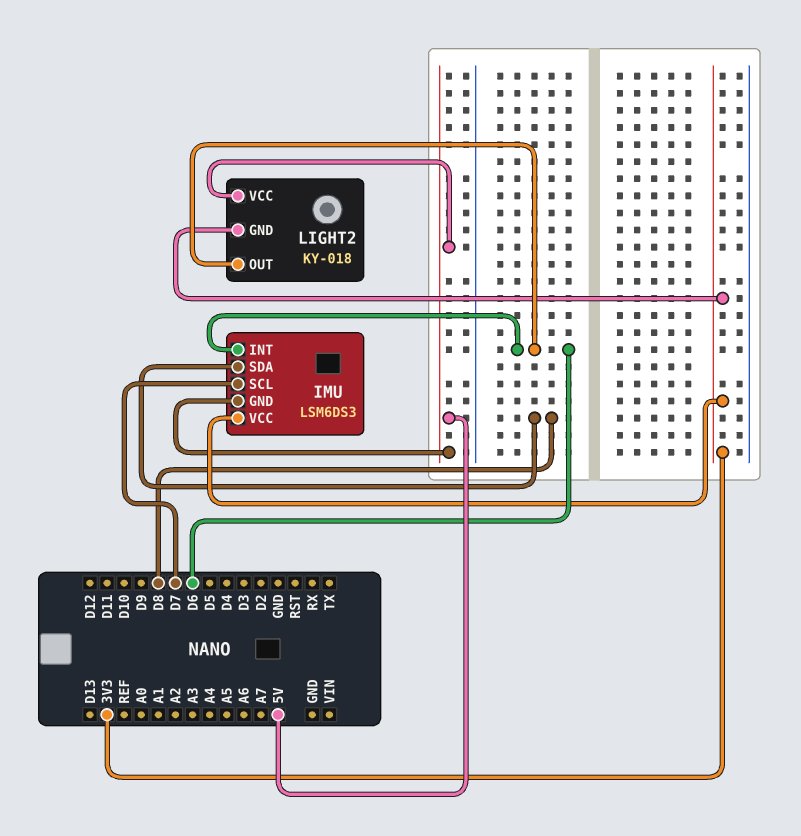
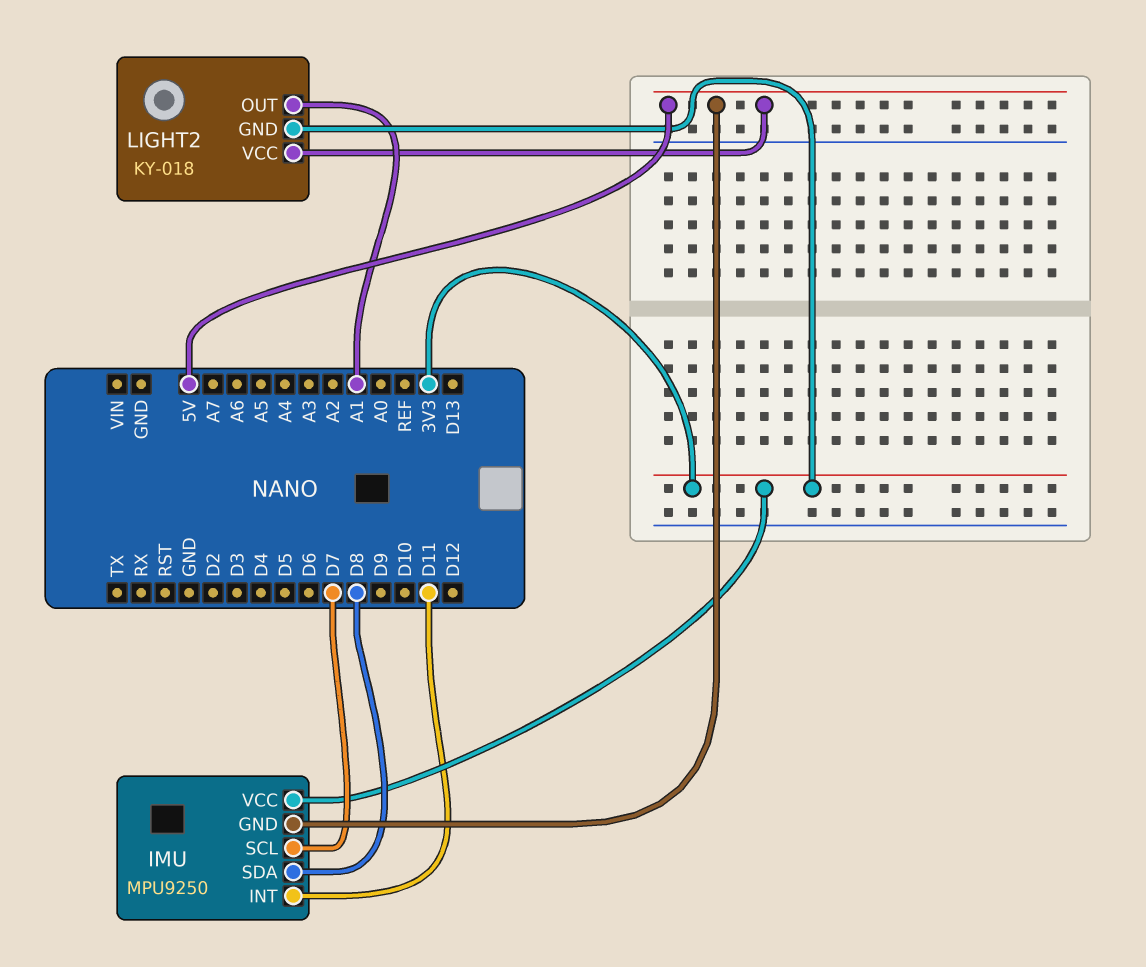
IMU: LSM6DS3 -> MPU9250
IMU pin INT: D6 -> D11
LIGHT2 pin OUT: D6 -> A1

